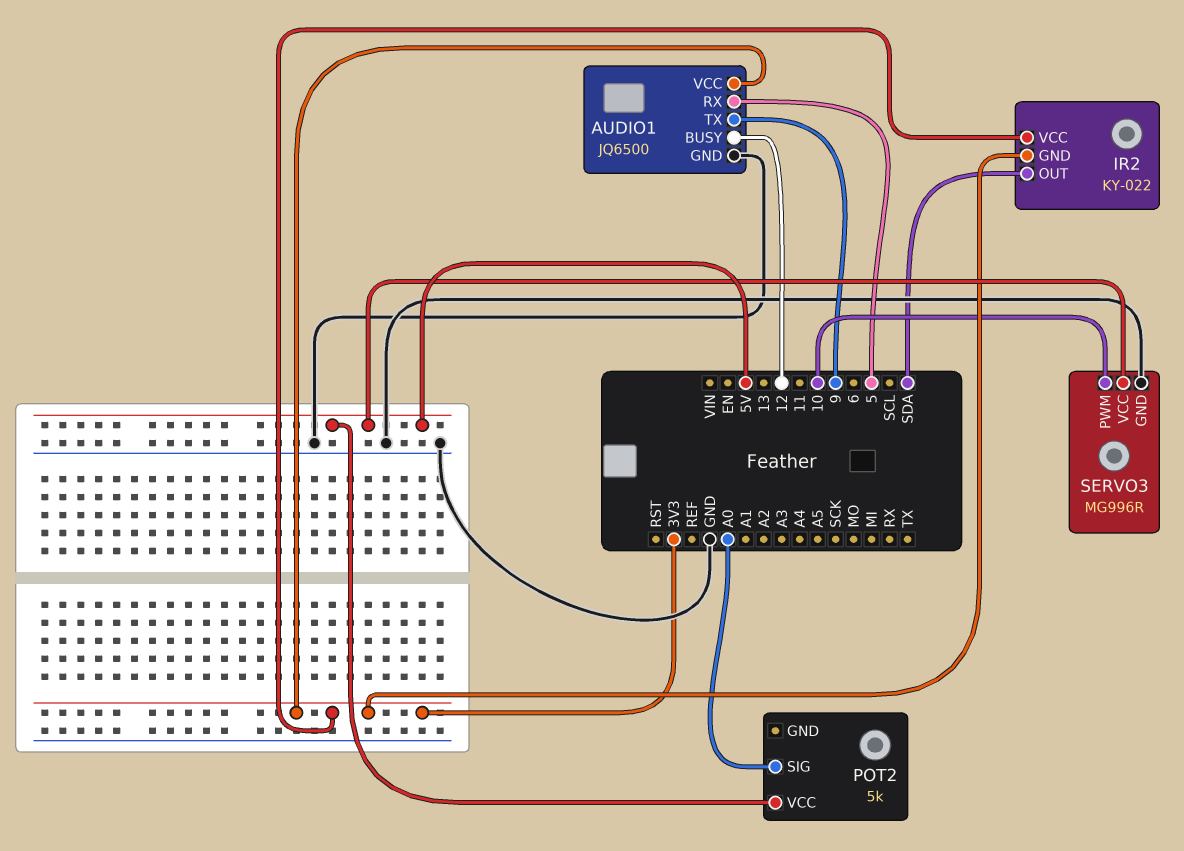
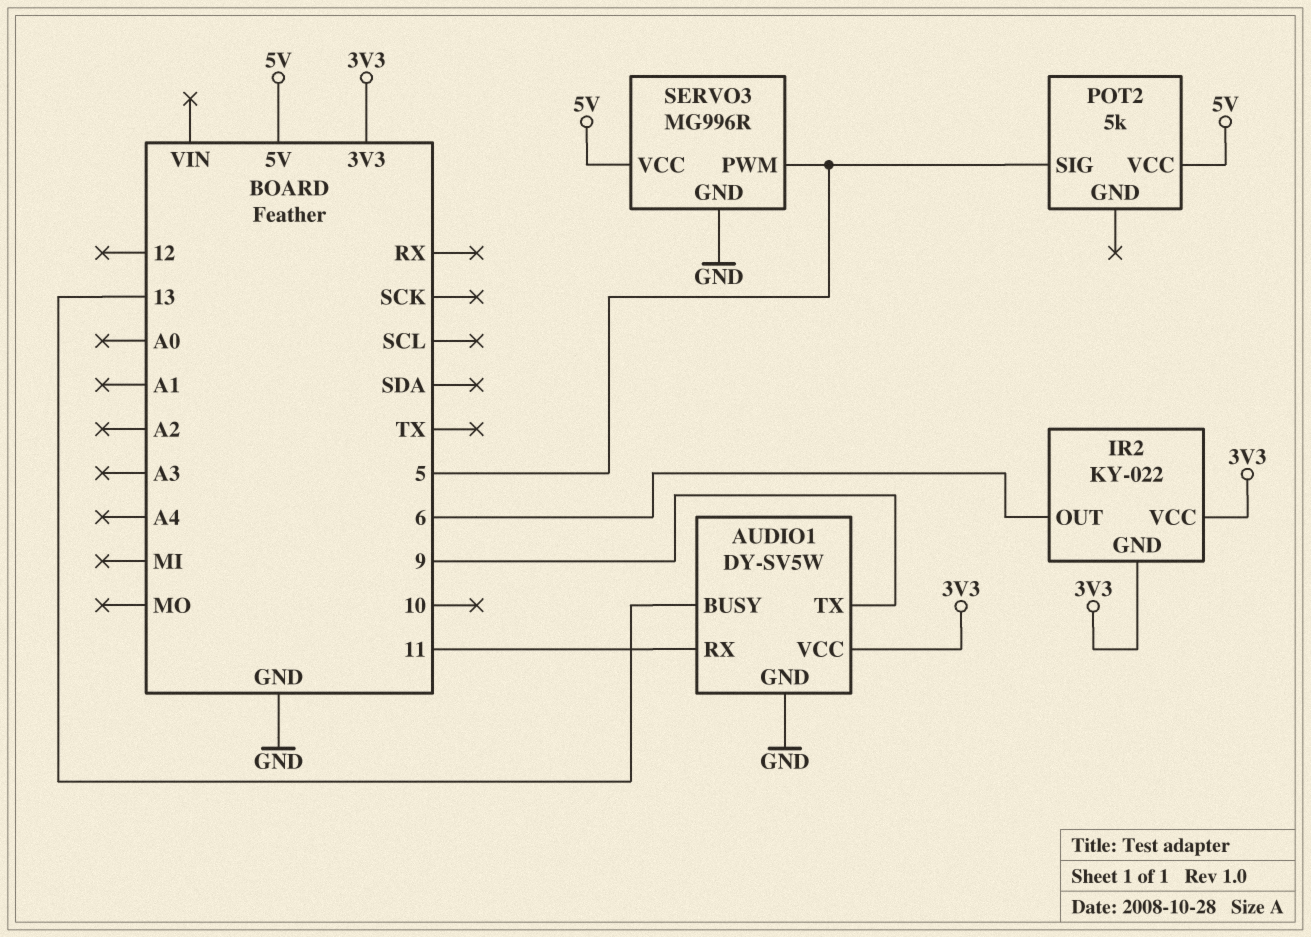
AUDIO1: JQ6500 -> DY-SV5W
AUDIO1 pin BUSY: 12 -> 13
AUDIO1 pin RX: 5 -> 11
IR2 pin OUT: SDA -> 6
POT2 pin SIG: A0 -> 5
SERVO3 pin PWM: 10 -> 5

